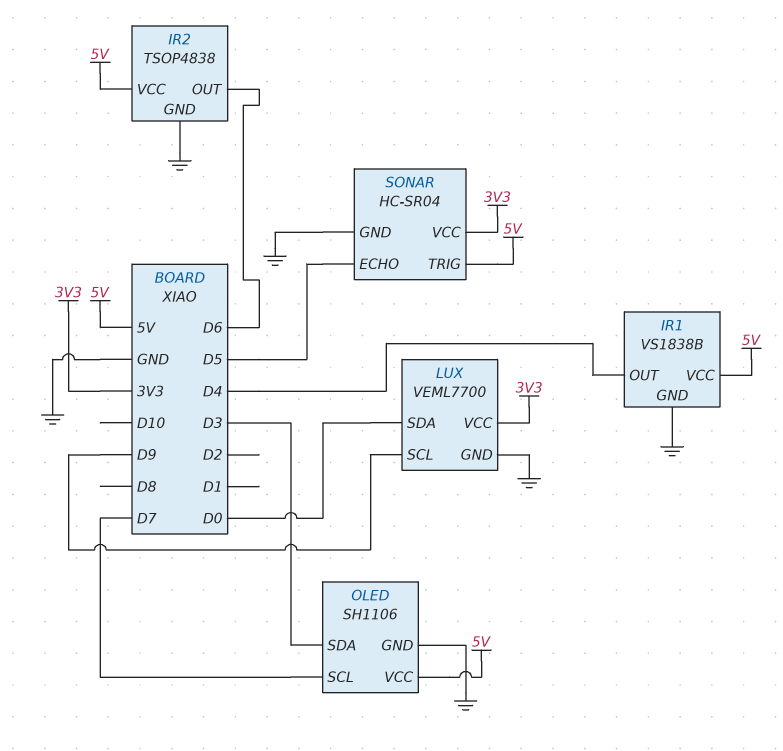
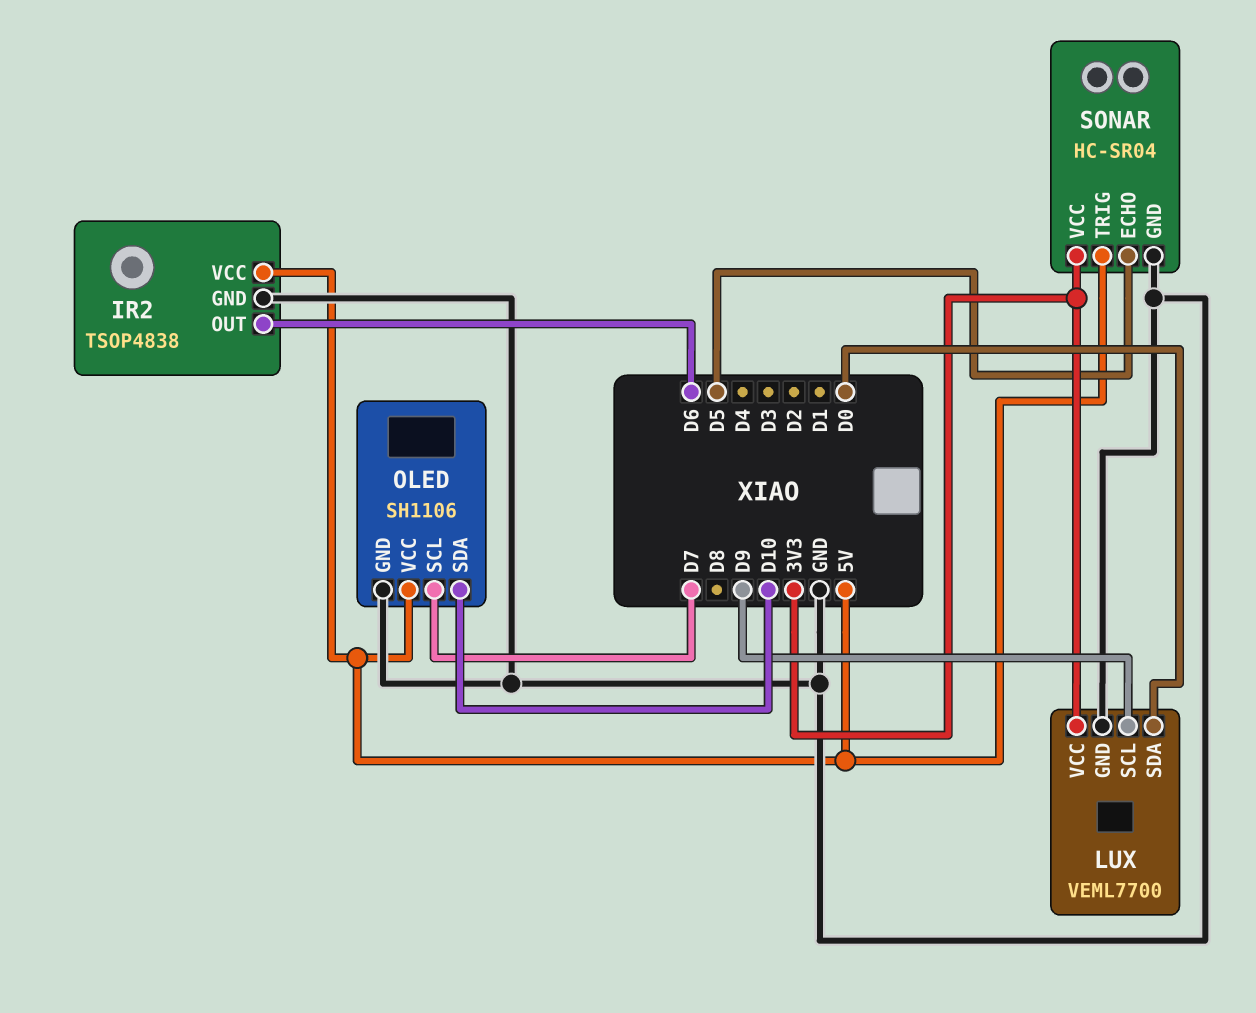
IR1: VS1838B -> none
IR1 pin GND: GND -> none
IR1 pin OUT: D4 -> none
IR1 pin VCC: 5V -> none
OLED pin SDA: D3 -> D10

